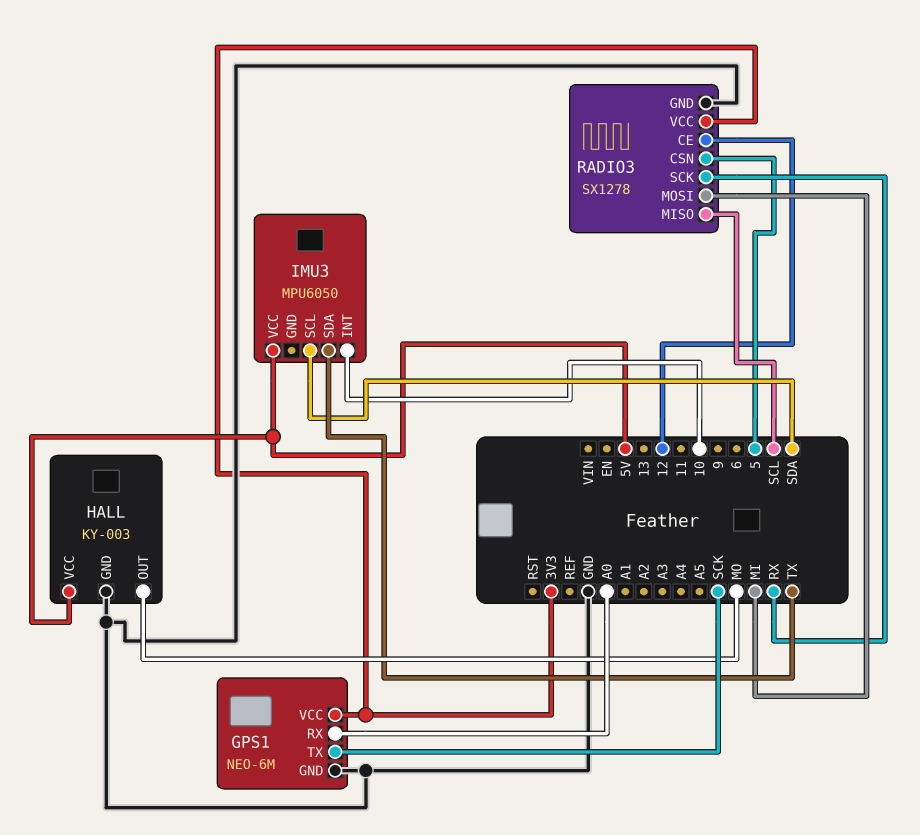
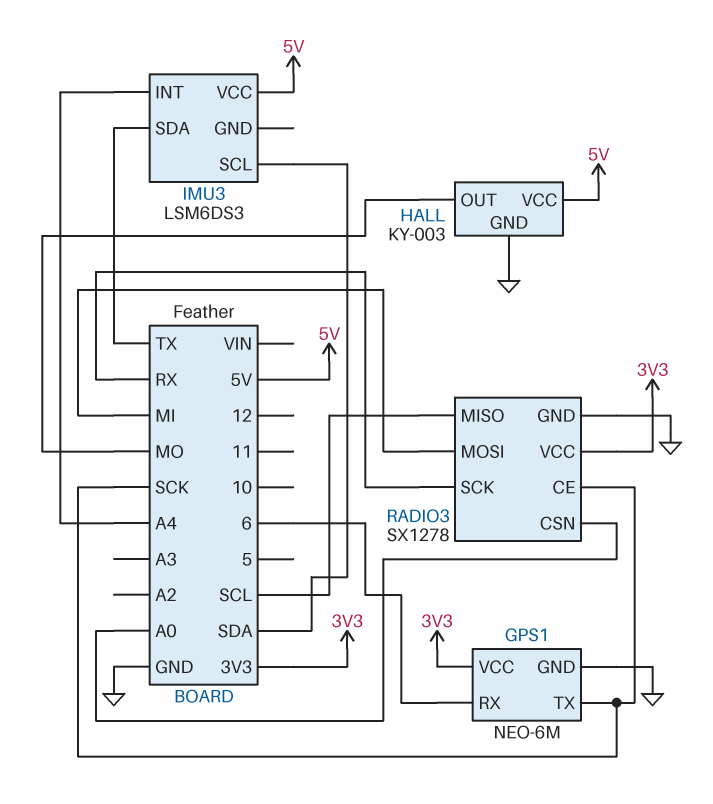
GPS1 pin RX: A0 -> 6
IMU3: MPU6050 -> LSM6DS3
IMU3 pin INT: 10 -> A4
RADIO3 pin CE: 12 -> SCK
RADIO3 pin CSN: 5 -> A0

